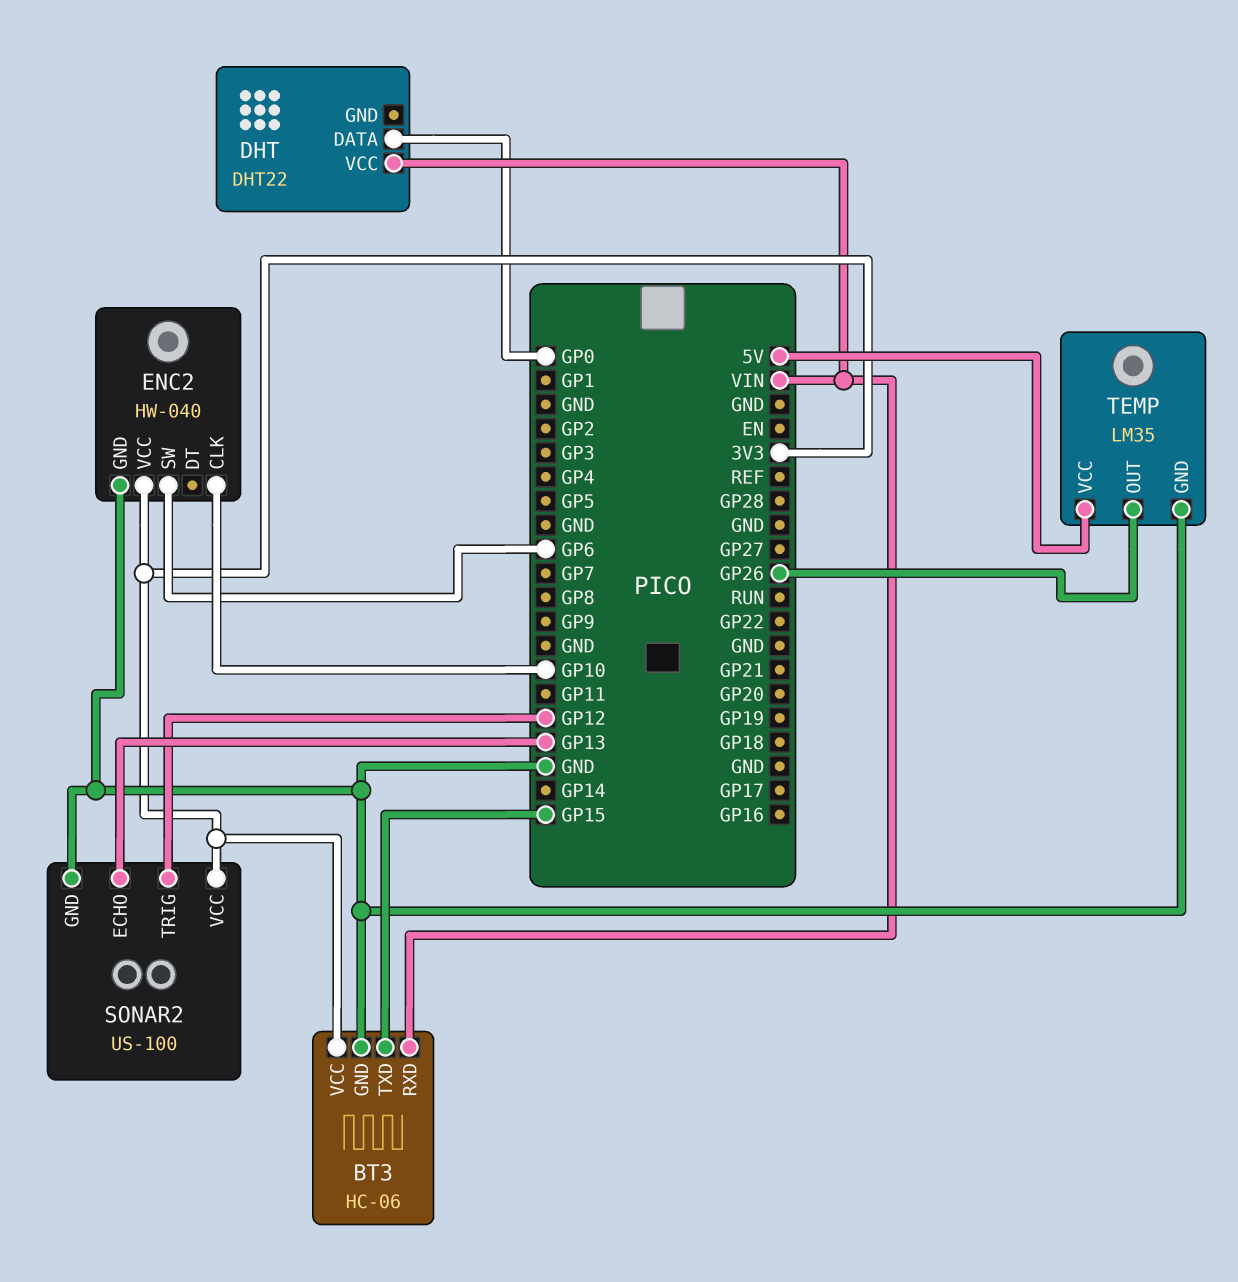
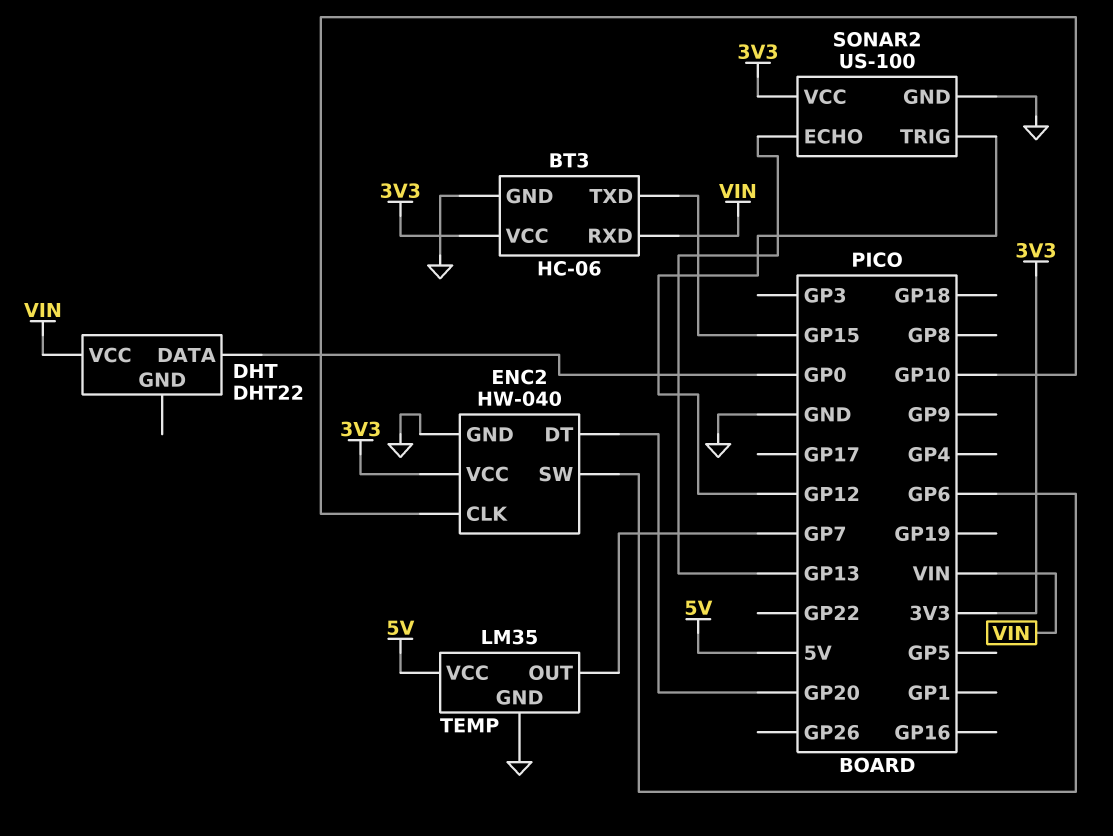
ENC2 pin DT: none -> GP20
TEMP pin OUT: GP26 -> GP7

